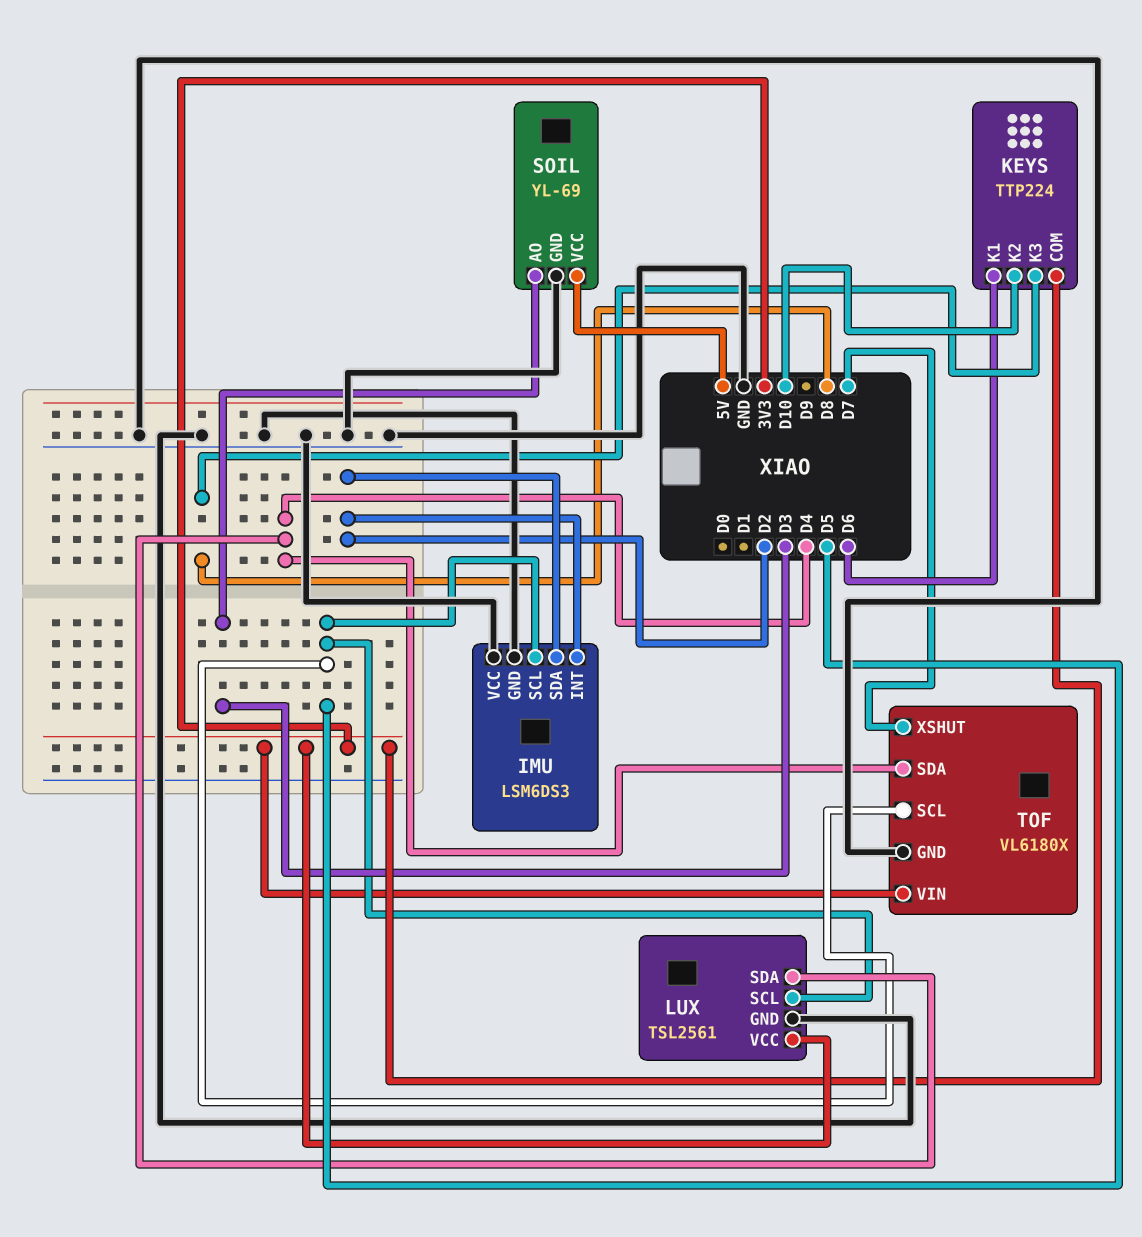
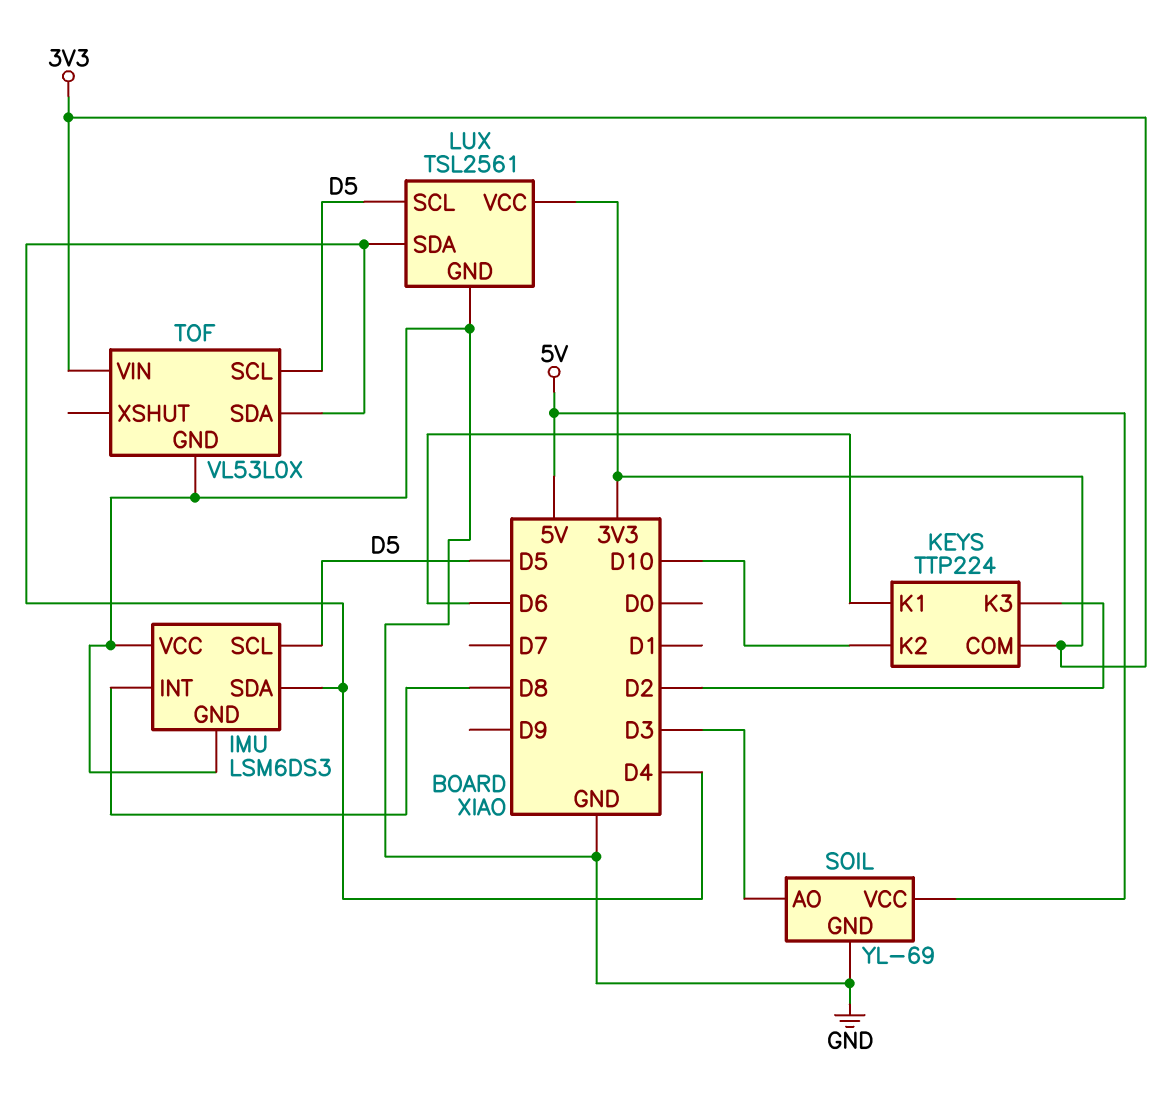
IMU pin INT: D2 -> D8
IMU pin SDA: D2 -> D4
KEYS pin K3: D8 -> D2
TOF: VL6180X -> VL53L0X
TOF pin XSHUT: D7 -> none

